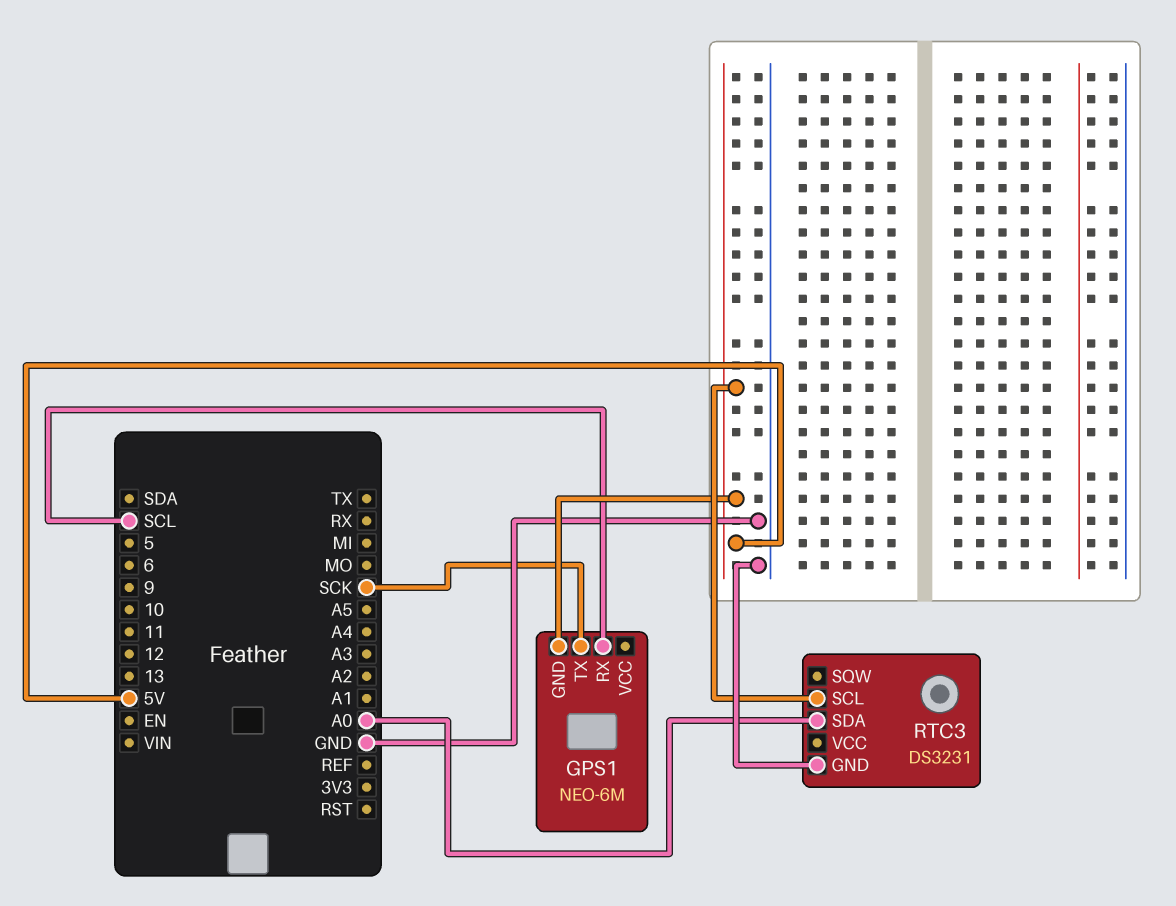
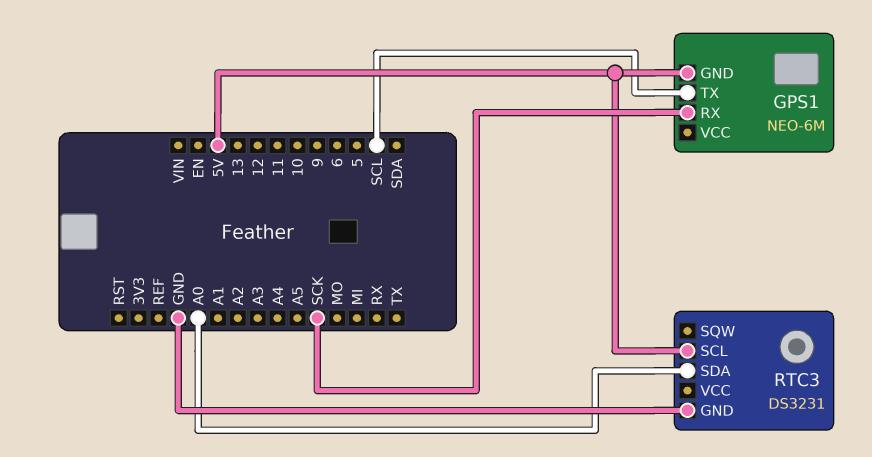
GPS1 pin RX: SCL -> SCK
GPS1 pin TX: SCK -> SCL

